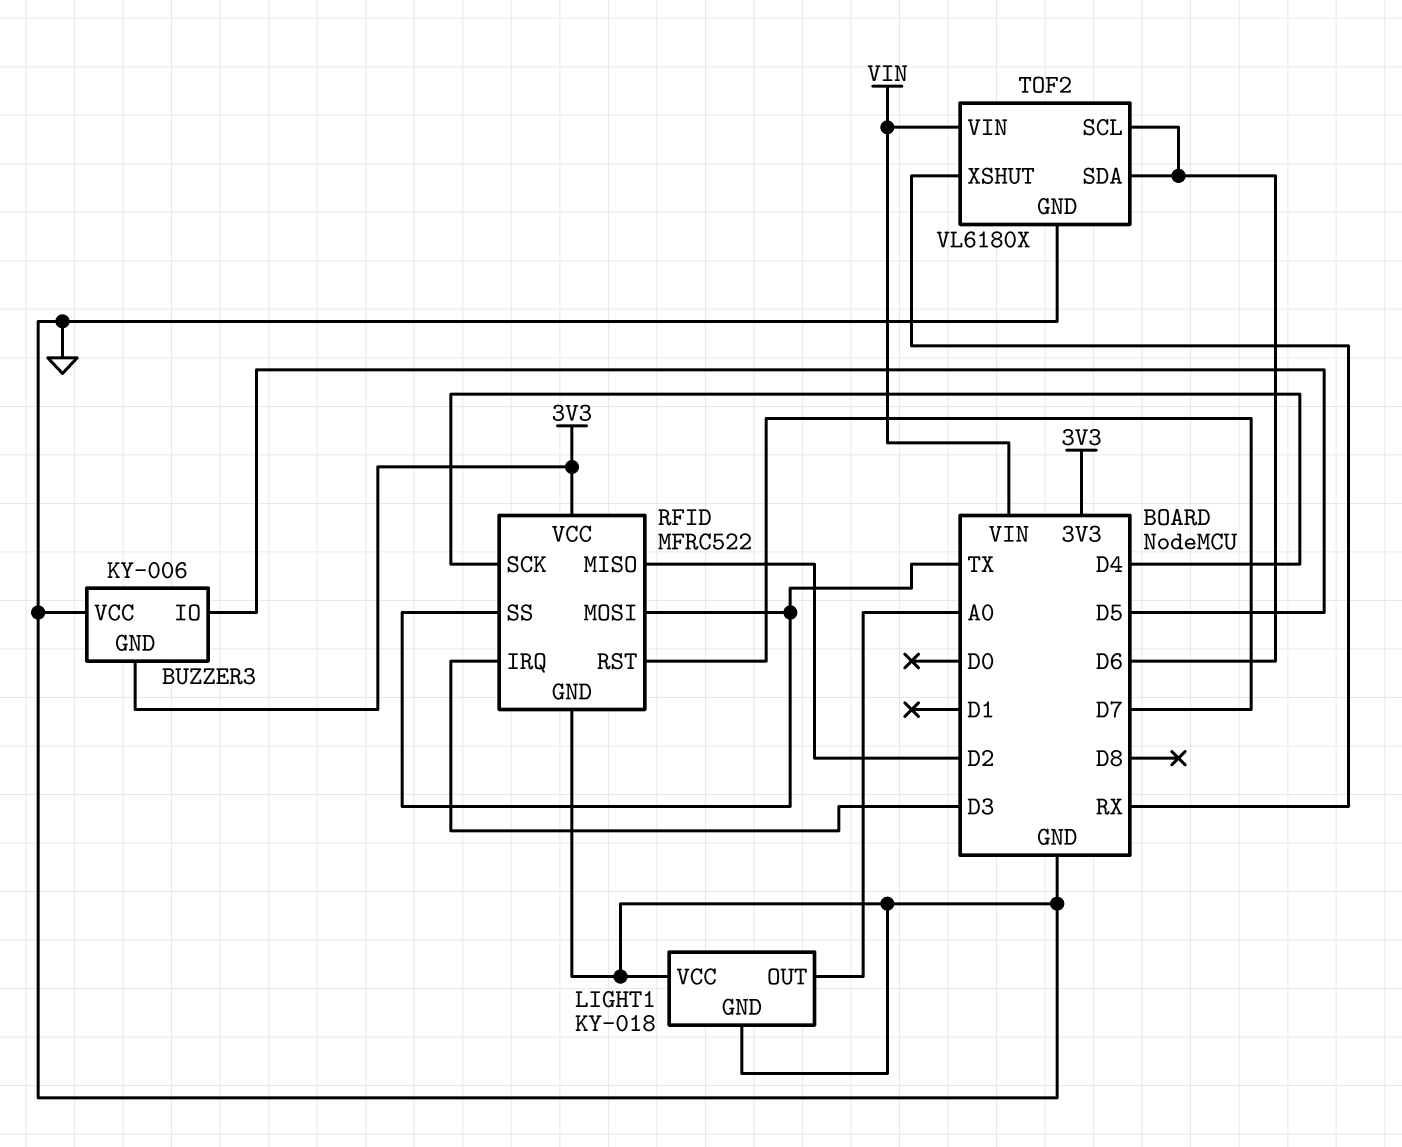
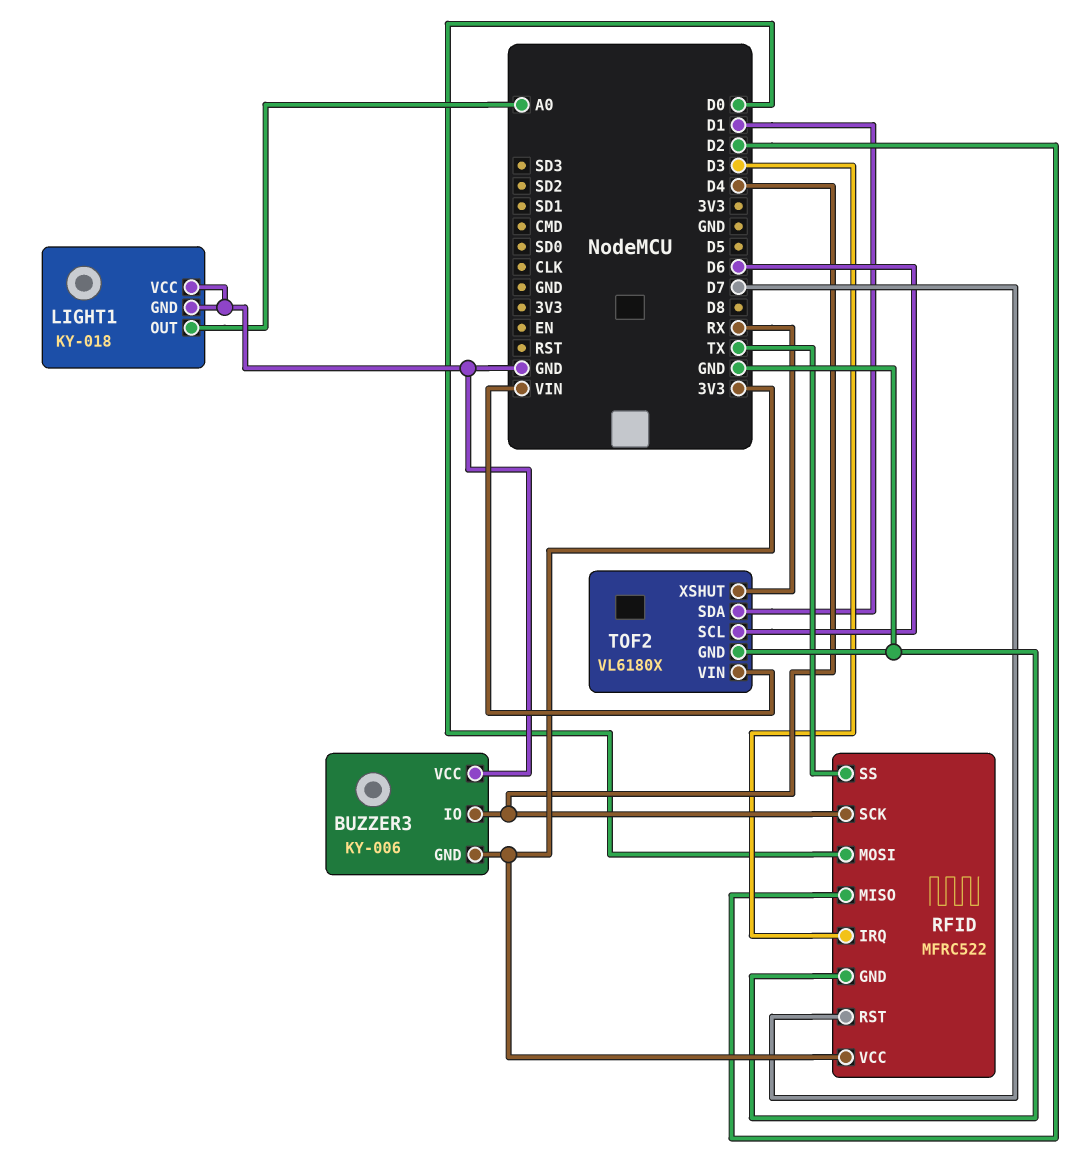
BUZZER3 pin IO: D5 -> D4
RFID pin MOSI: TX -> D0
TOF2 pin SDA: D6 -> D1

